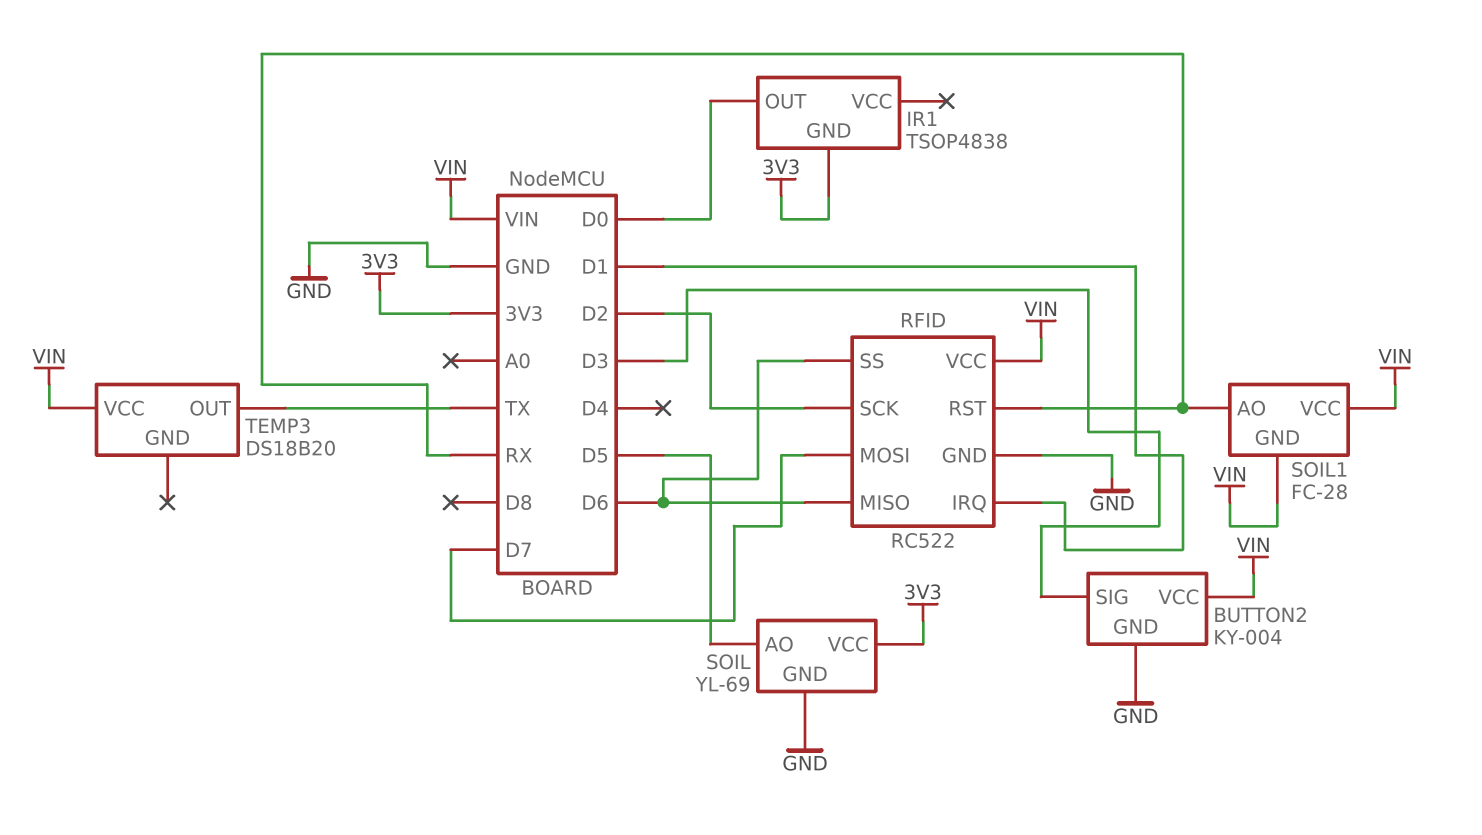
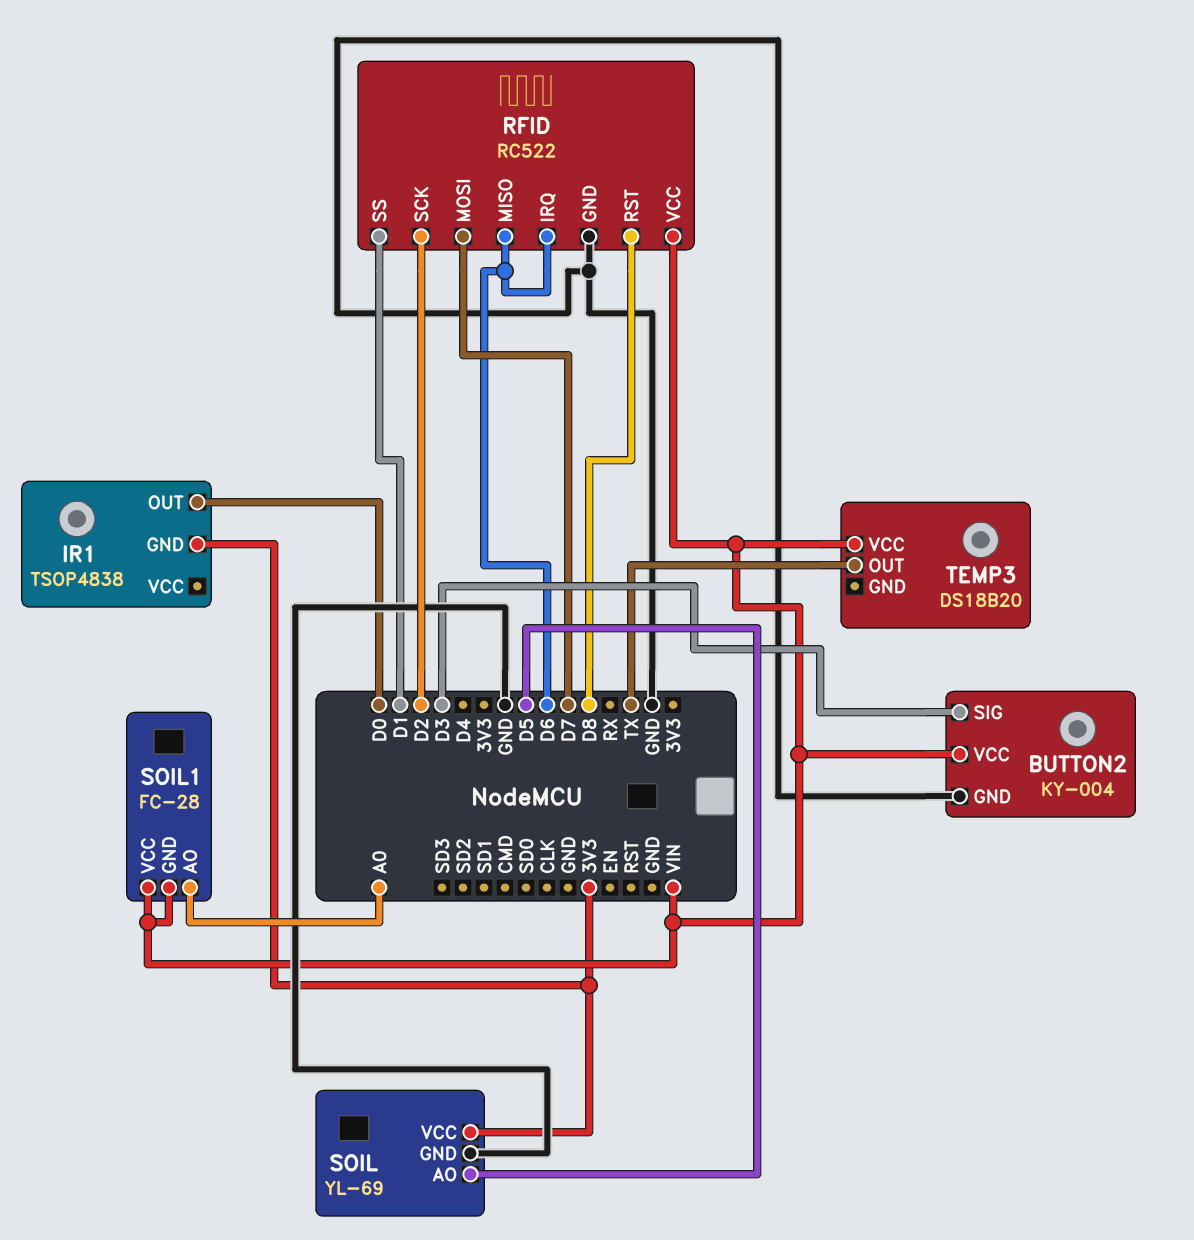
RFID pin IRQ: D1 -> D6
RFID pin RST: RX -> D8
RFID pin SS: D6 -> D1
SOIL1 pin AO: RX -> A0

